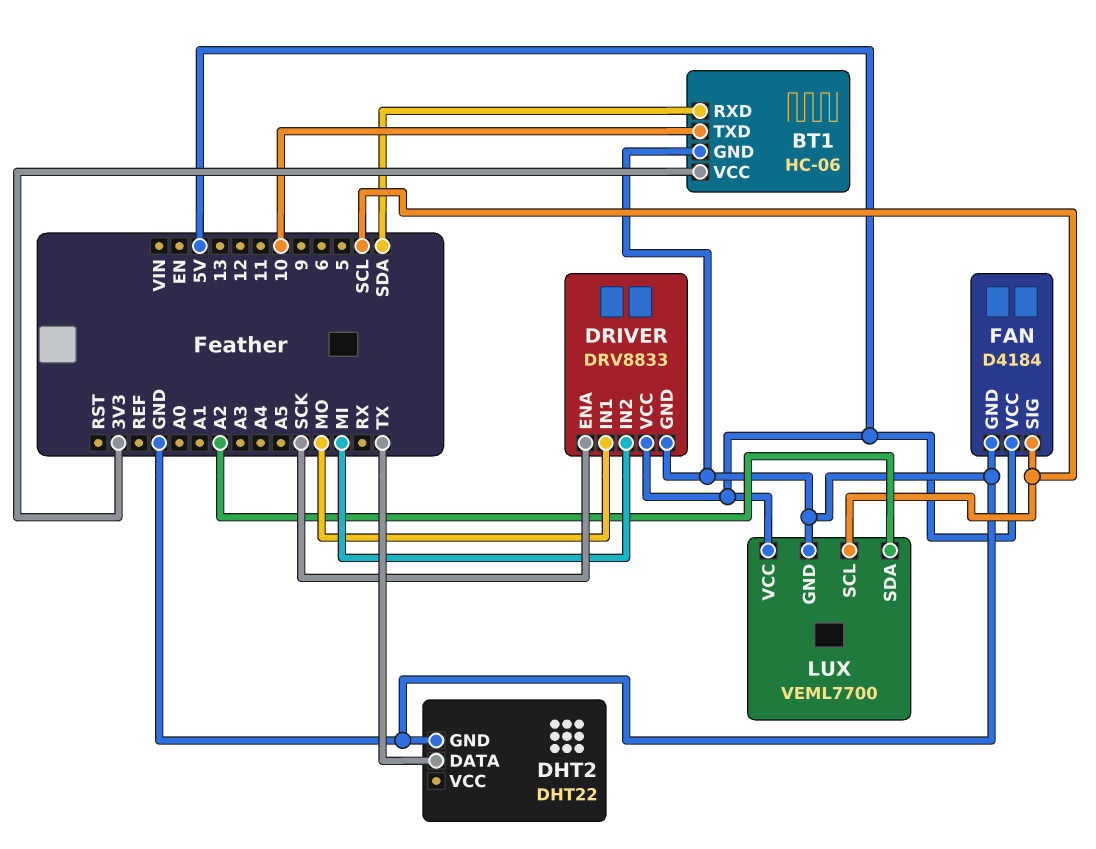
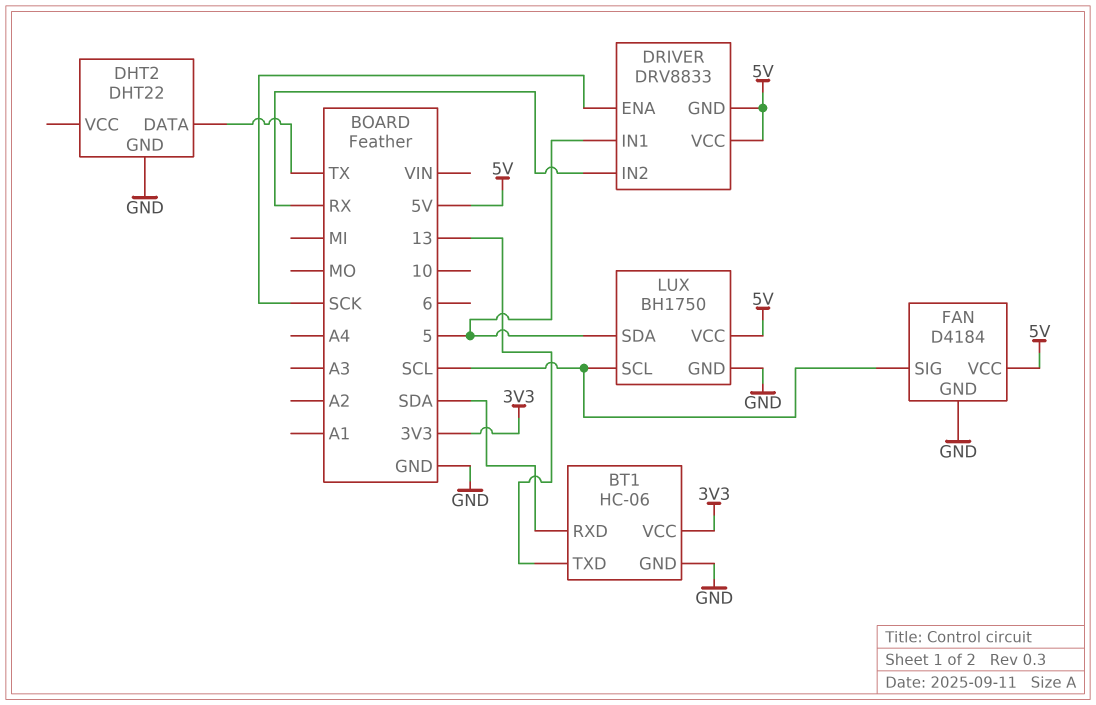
BT1 pin TXD: 10 -> 13
DRIVER pin GND: GND -> 5V
DRIVER pin IN1: MO -> 5
DRIVER pin IN2: MI -> RX
LUX: VEML7700 -> BH1750
LUX pin SDA: A2 -> 5

